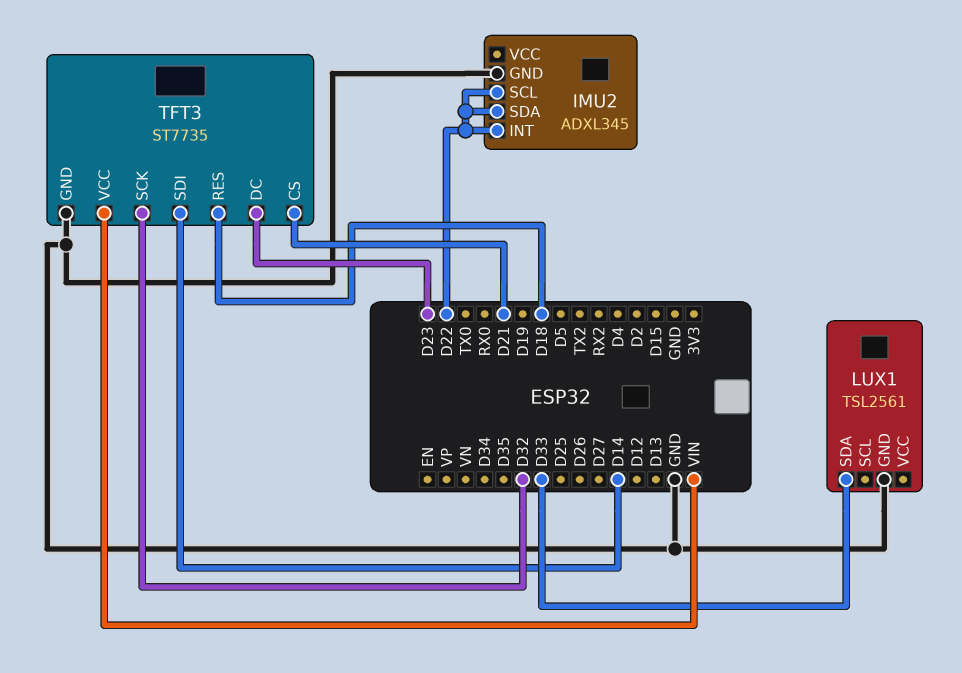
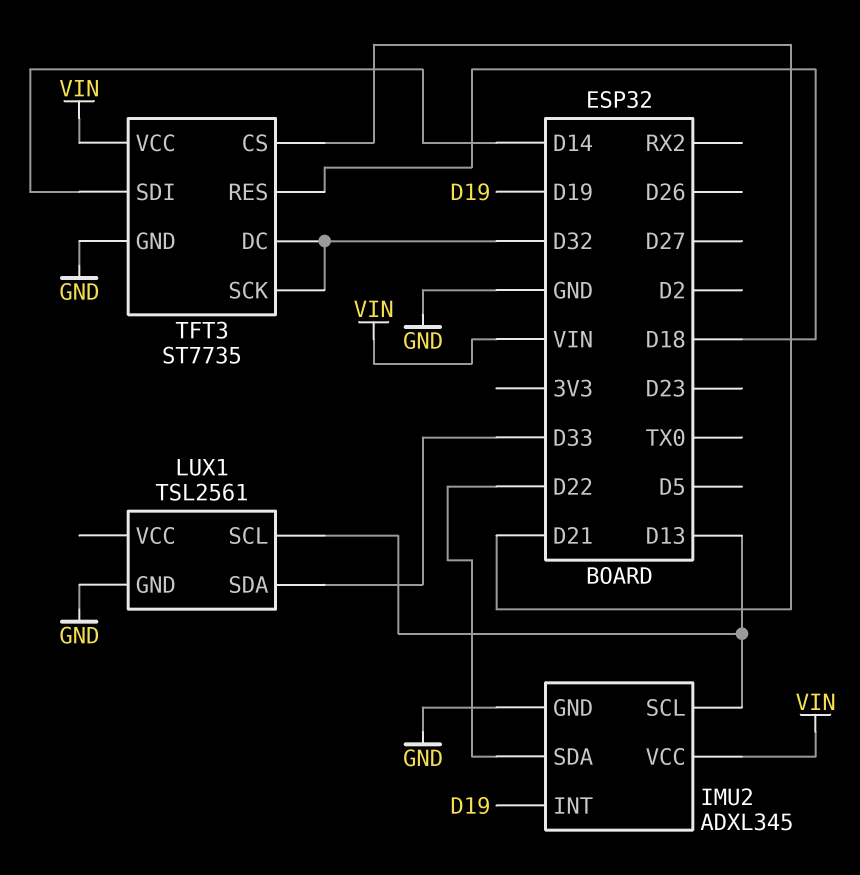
IMU2 pin INT: D22 -> D19
IMU2 pin SCL: D22 -> D13
IMU2 pin VCC: none -> VIN
LUX1 pin SCL: none -> D13
TFT3 pin DC: D23 -> D32

